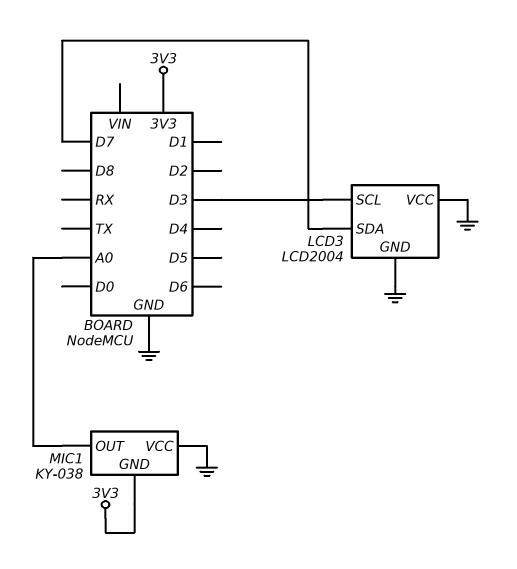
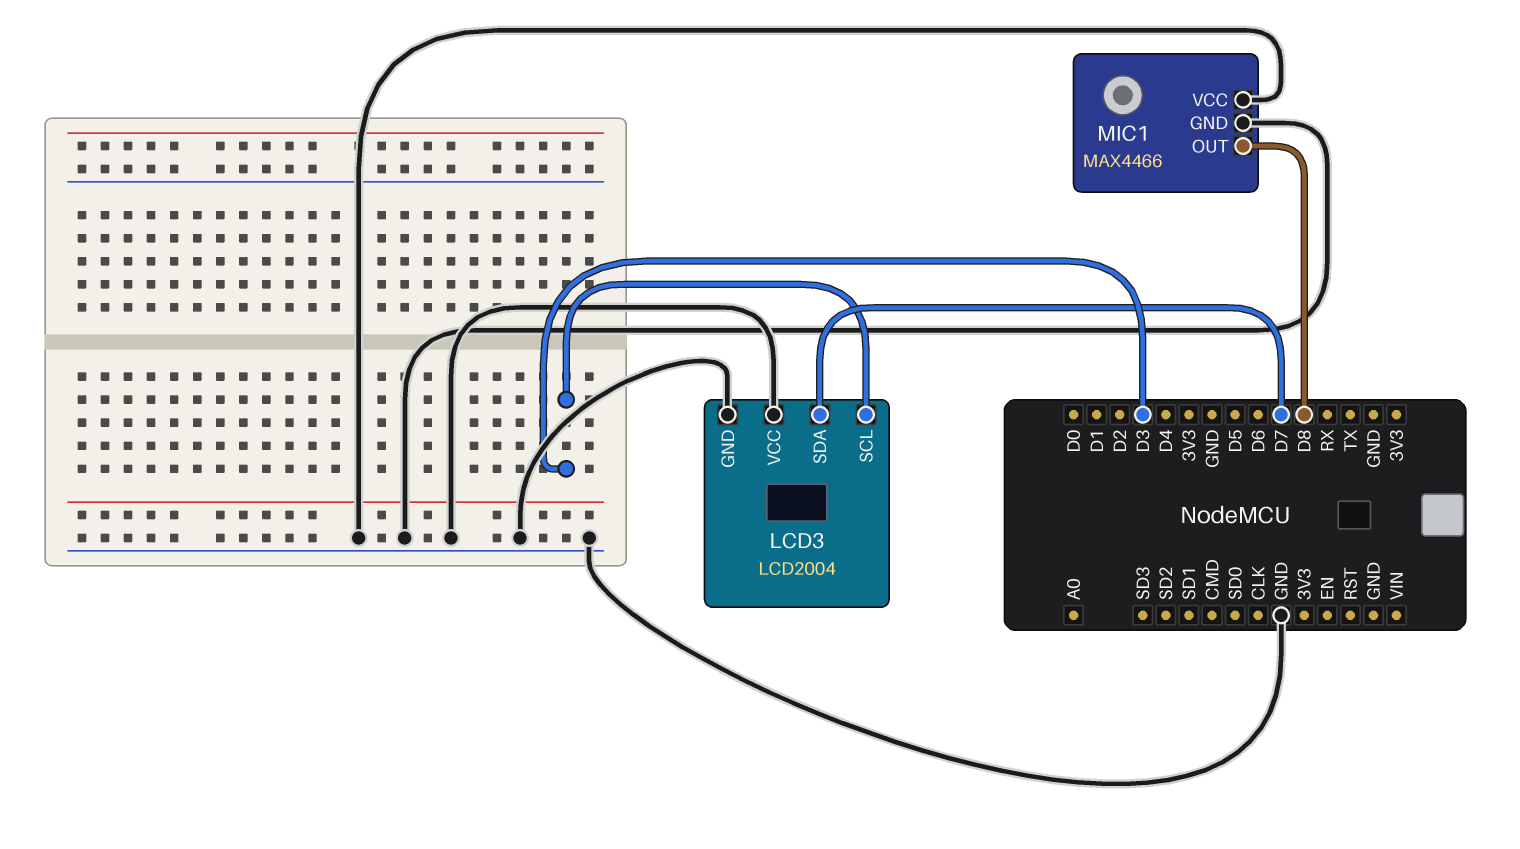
MIC1: KY-038 -> MAX4466
MIC1 pin GND: 3V3 -> GND
MIC1 pin OUT: A0 -> D8

